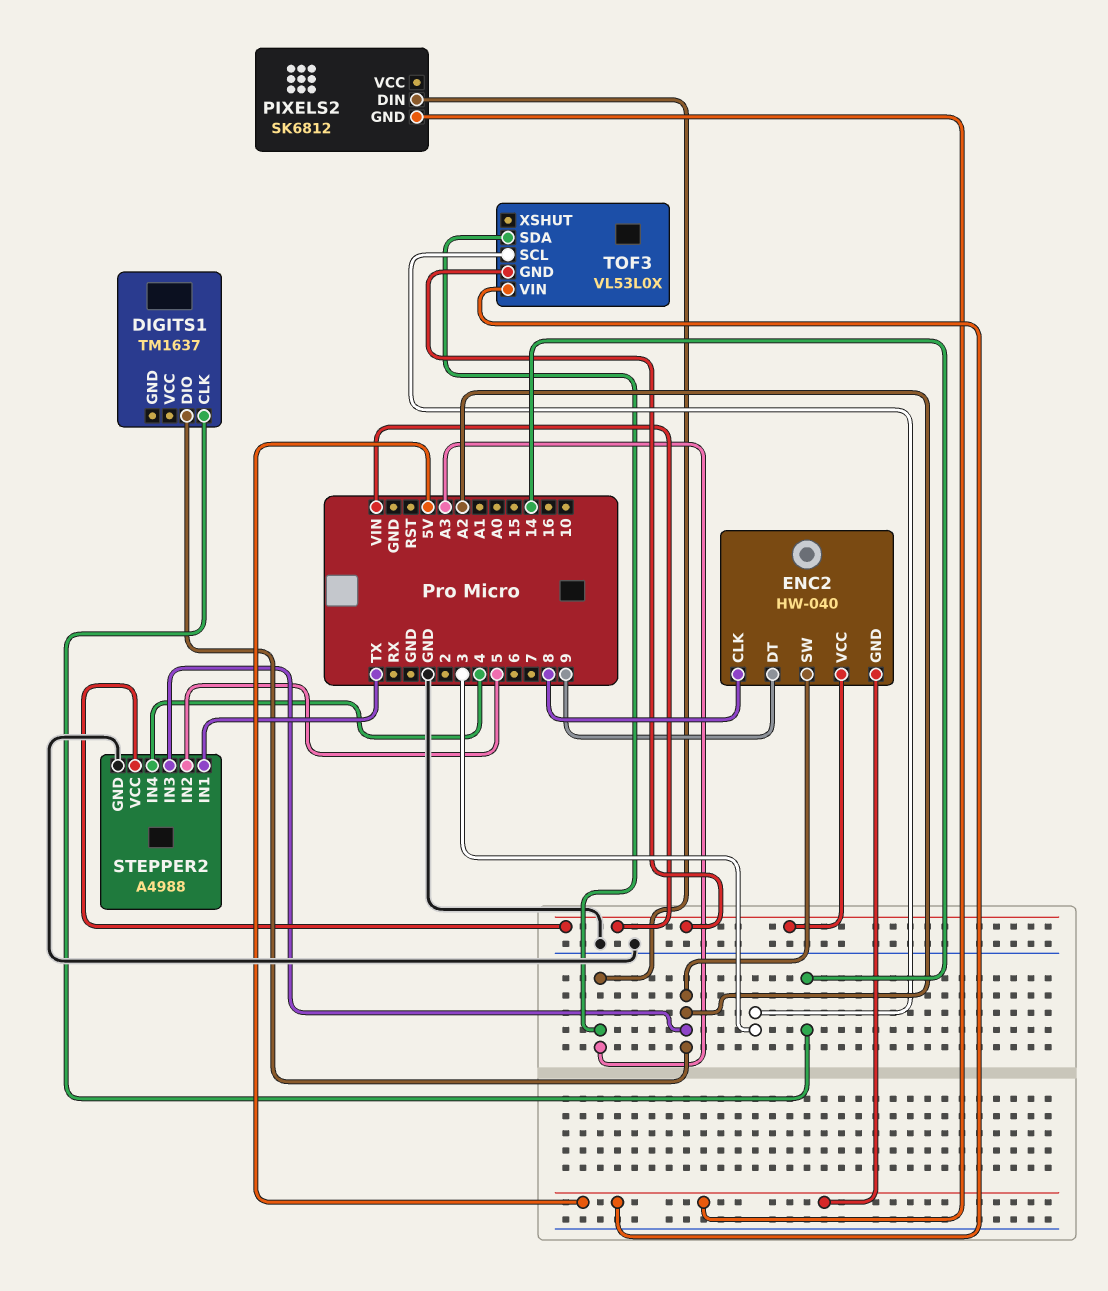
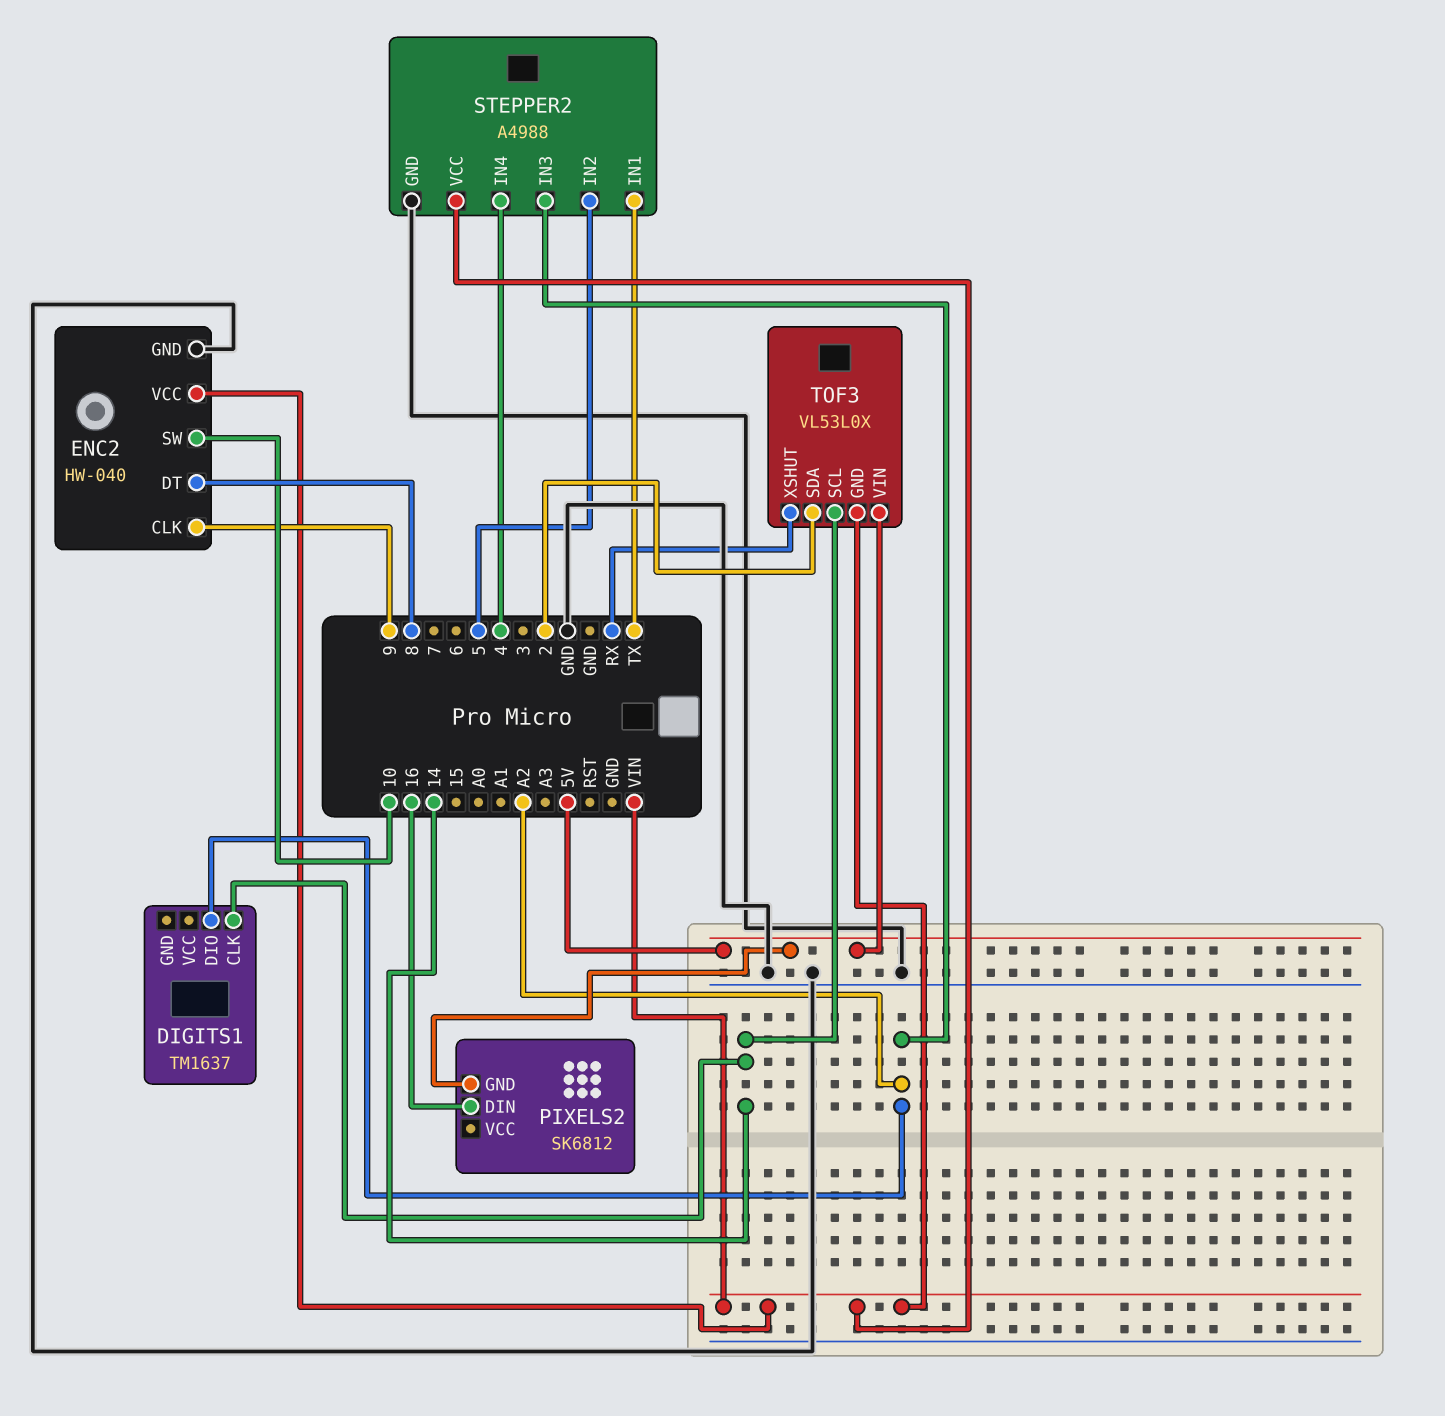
ENC2 pin CLK: 8 -> 9
ENC2 pin DT: 9 -> 8
ENC2 pin GND: 5V -> GND
ENC2 pin SW: A2 -> 10
PIXELS2 pin DIN: A3 -> 16
TOF3 pin SCL: 3 -> 14
TOF3 pin SDA: A3 -> 2
TOF3 pin XSHUT: none -> RX

